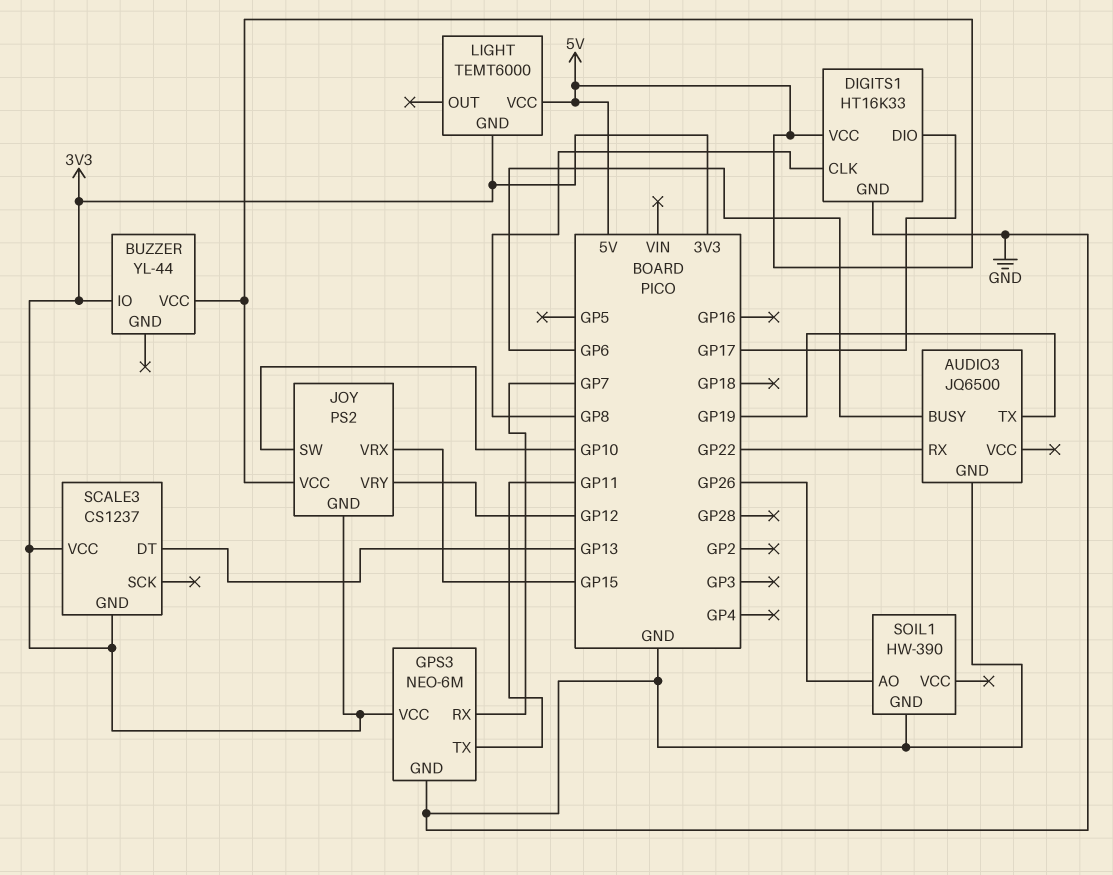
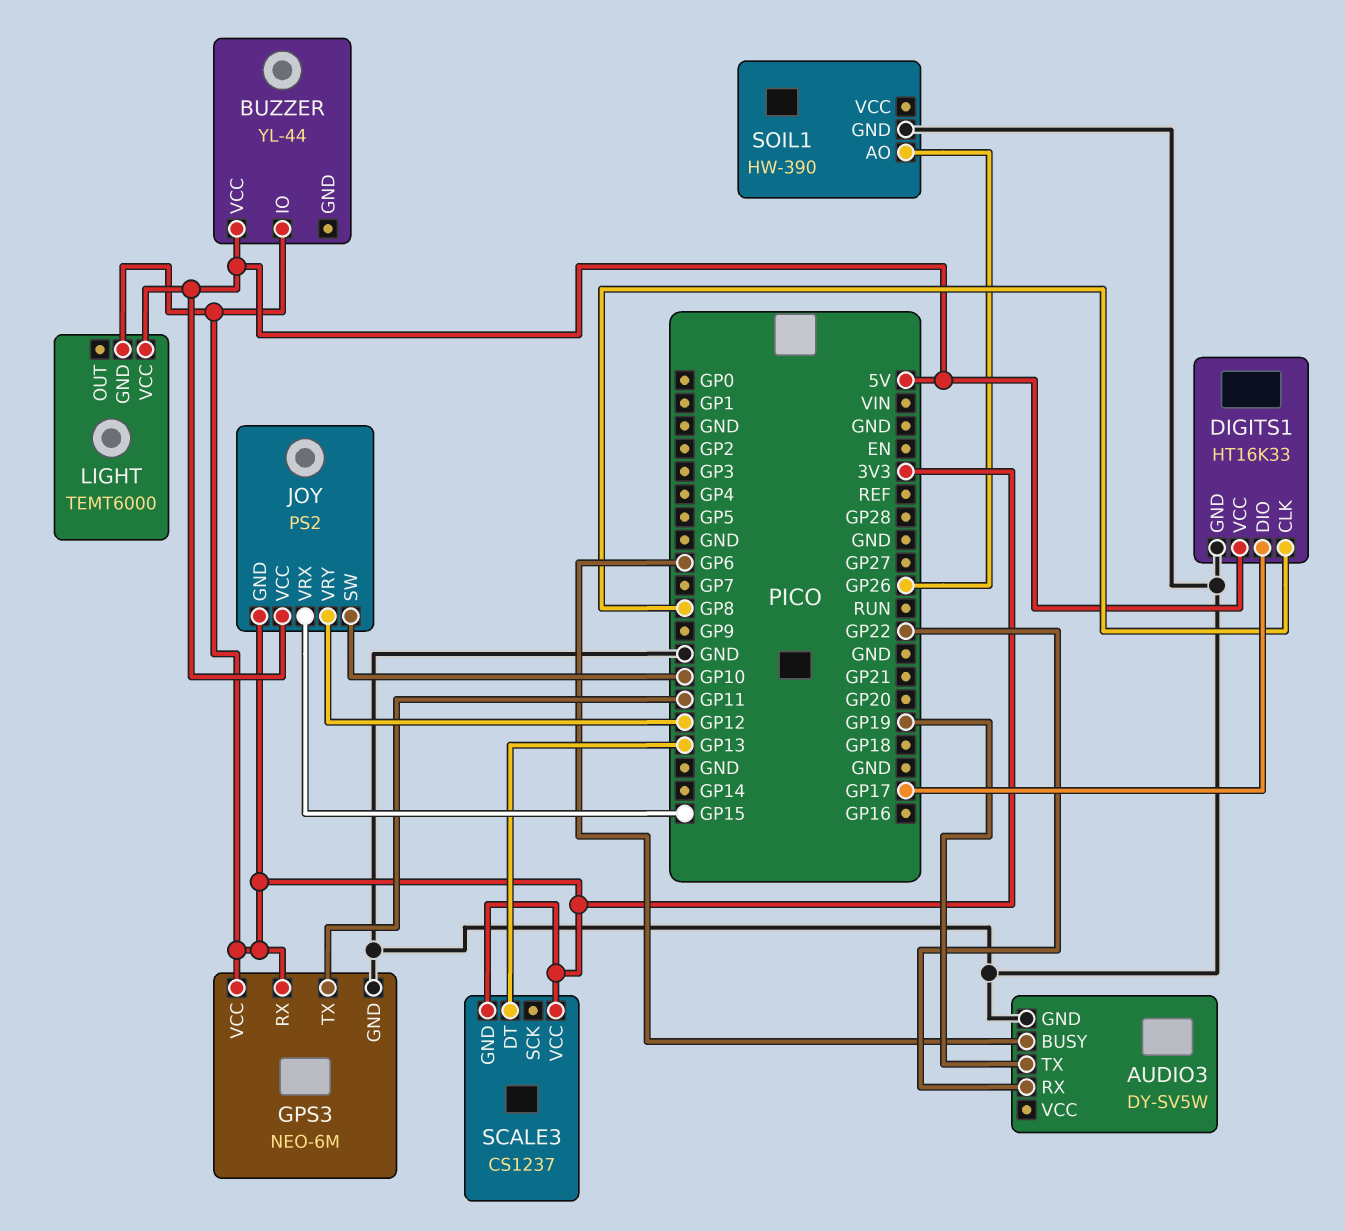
AUDIO3: JQ6500 -> DY-SV5W
GPS3 pin RX: GP7 -> 3V3

